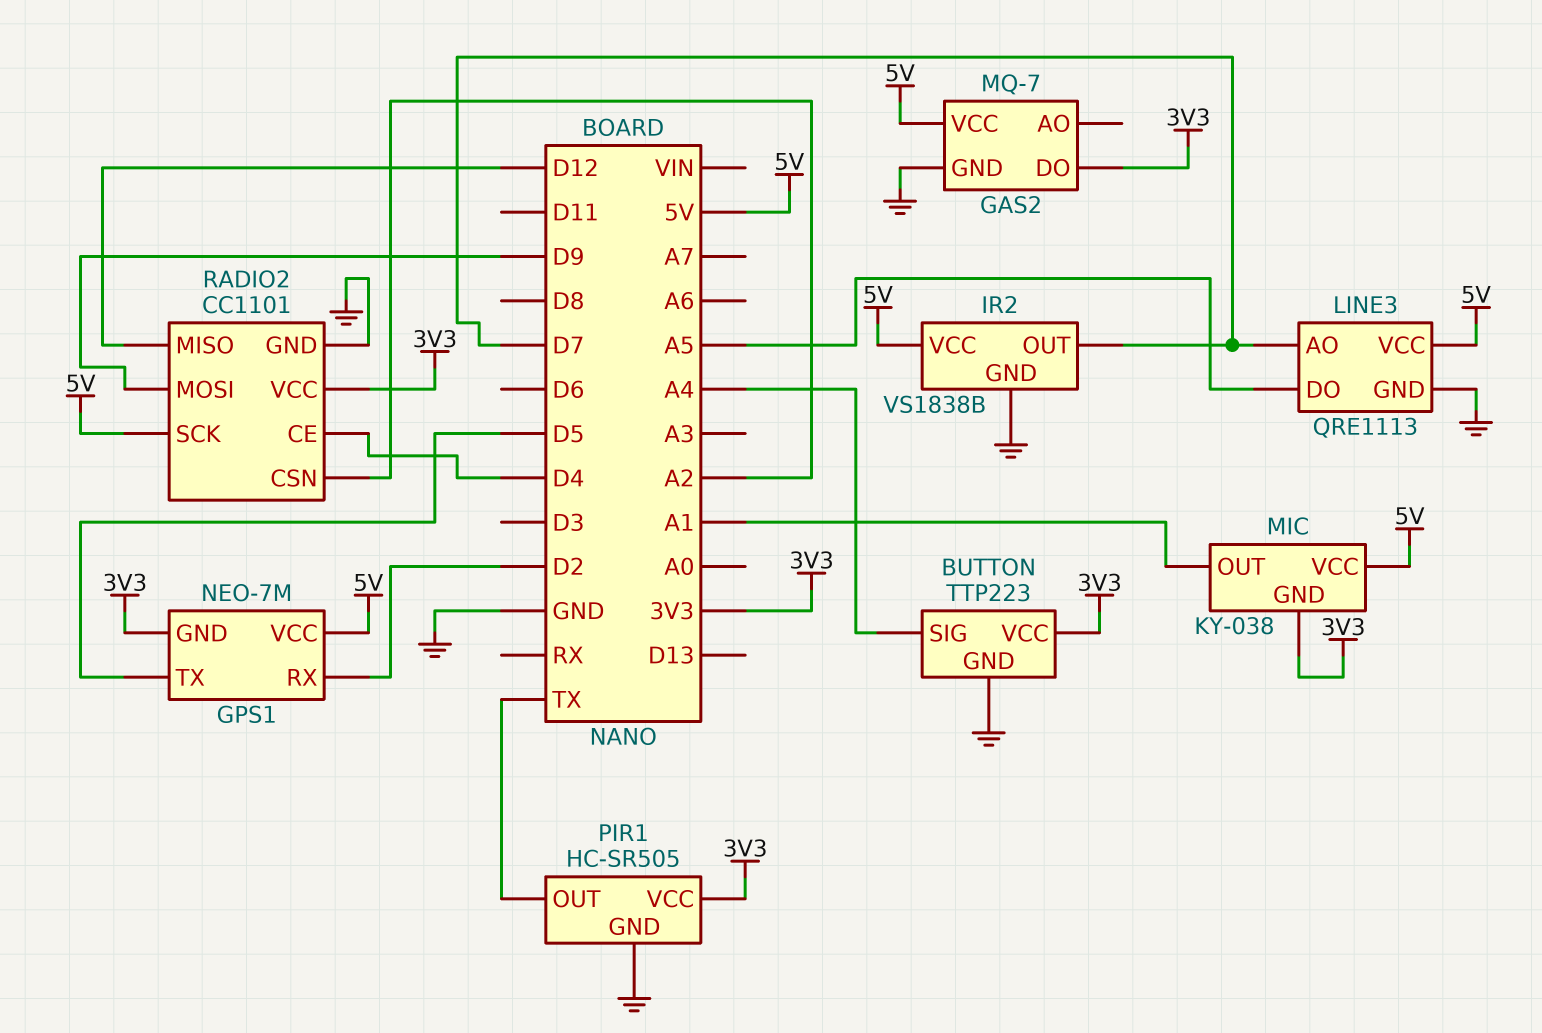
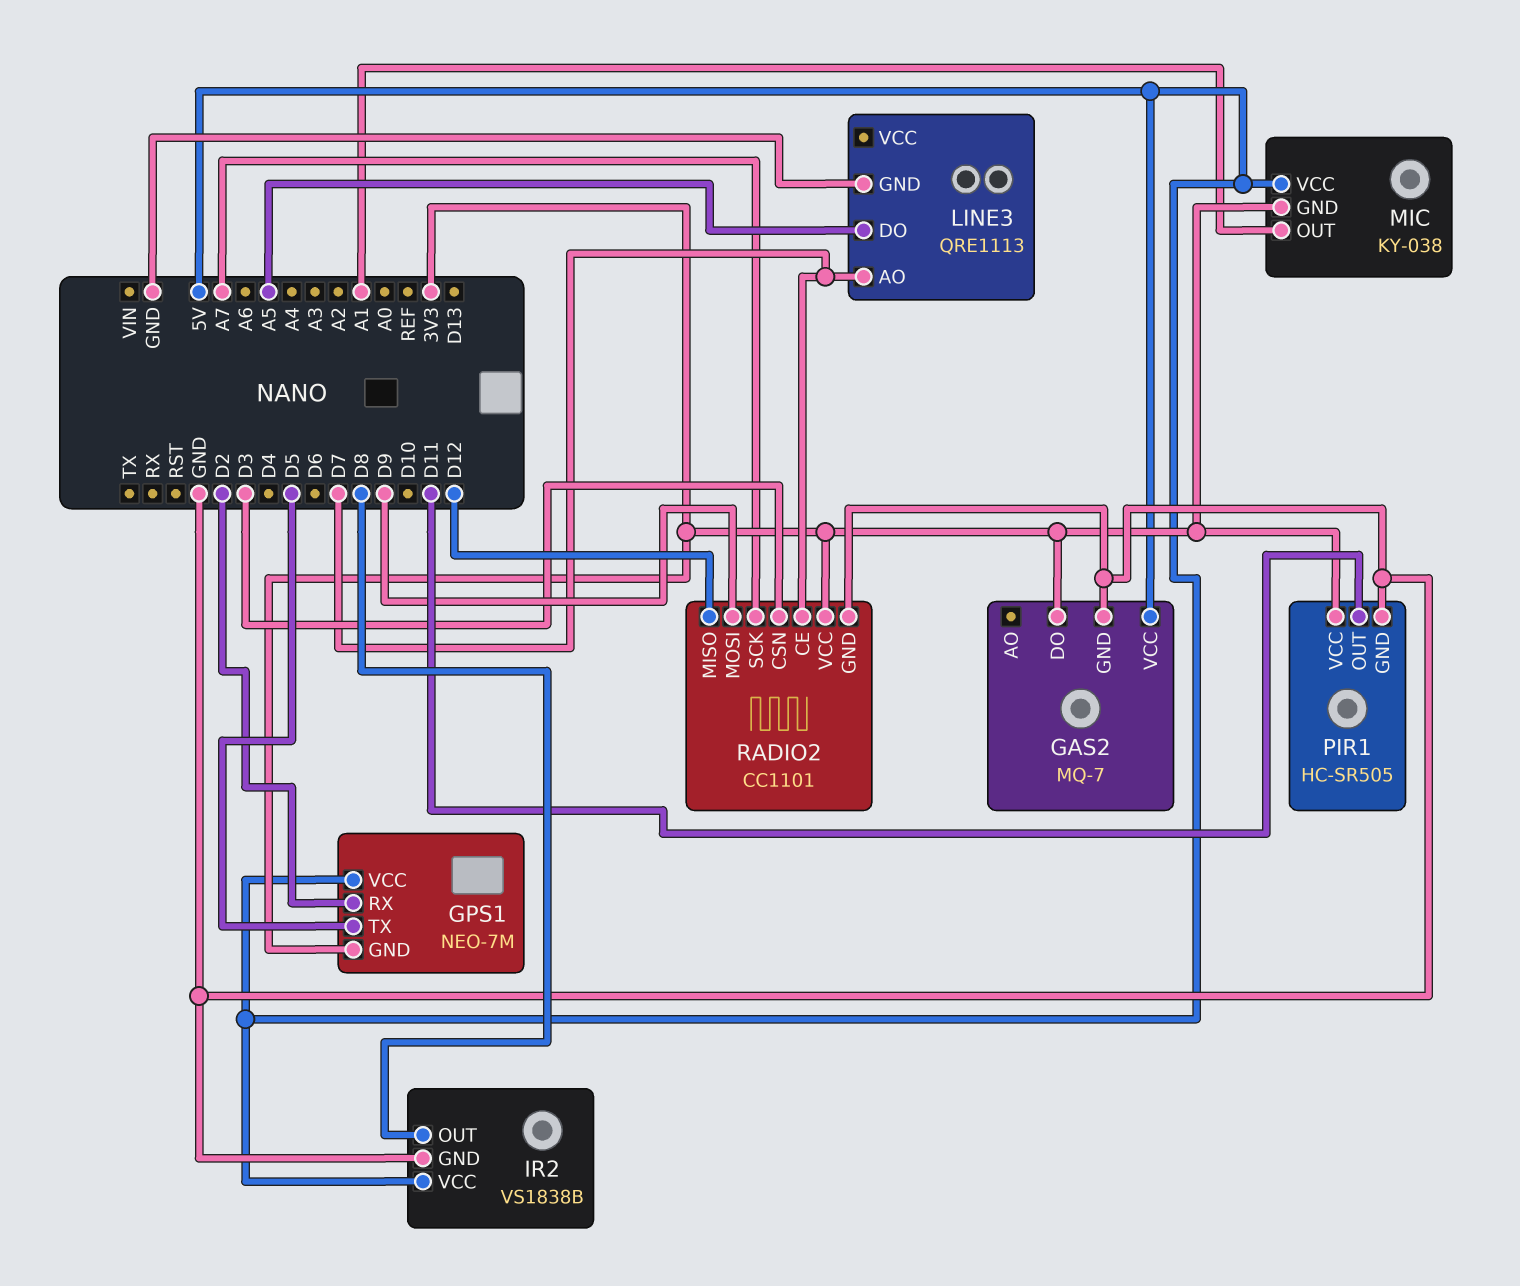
BUTTON: TTP223 -> none
BUTTON pin GND: GND -> none
BUTTON pin SIG: A4 -> none
BUTTON pin VCC: 3V3 -> none
IR2 pin OUT: D7 -> D8
LINE3 pin VCC: 5V -> none
PIR1 pin OUT: TX -> D11
RADIO2 pin CE: D4 -> D7
RADIO2 pin CSN: A2 -> D3
RADIO2 pin SCK: 5V -> A7

